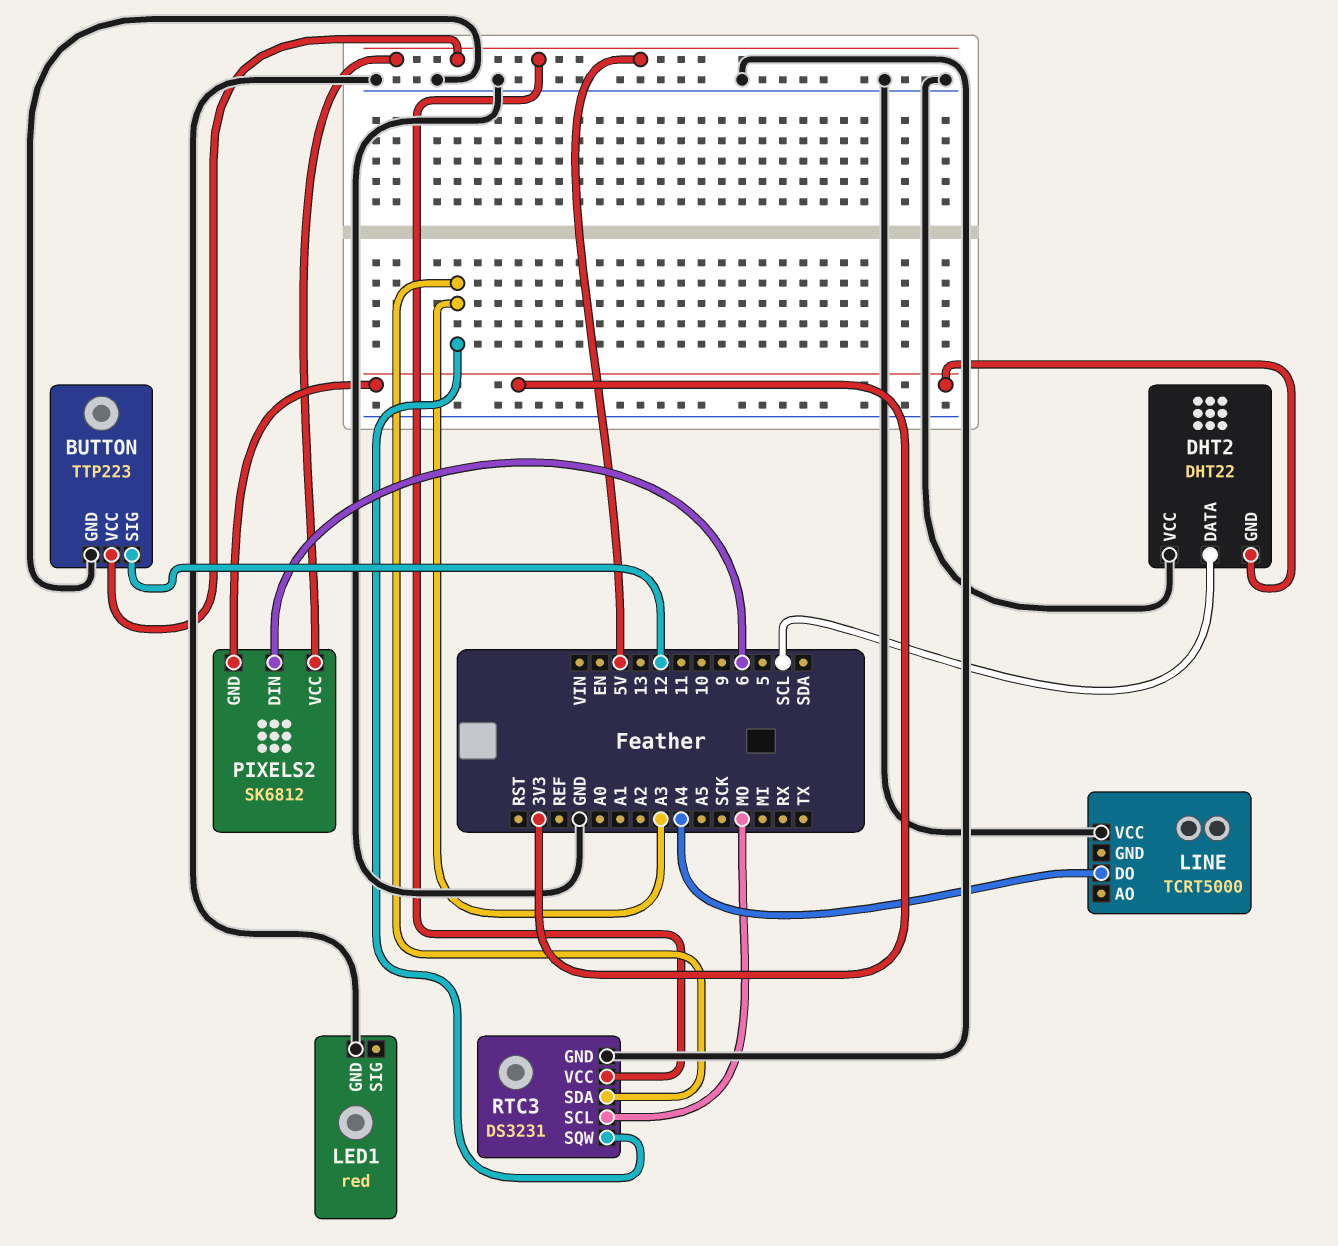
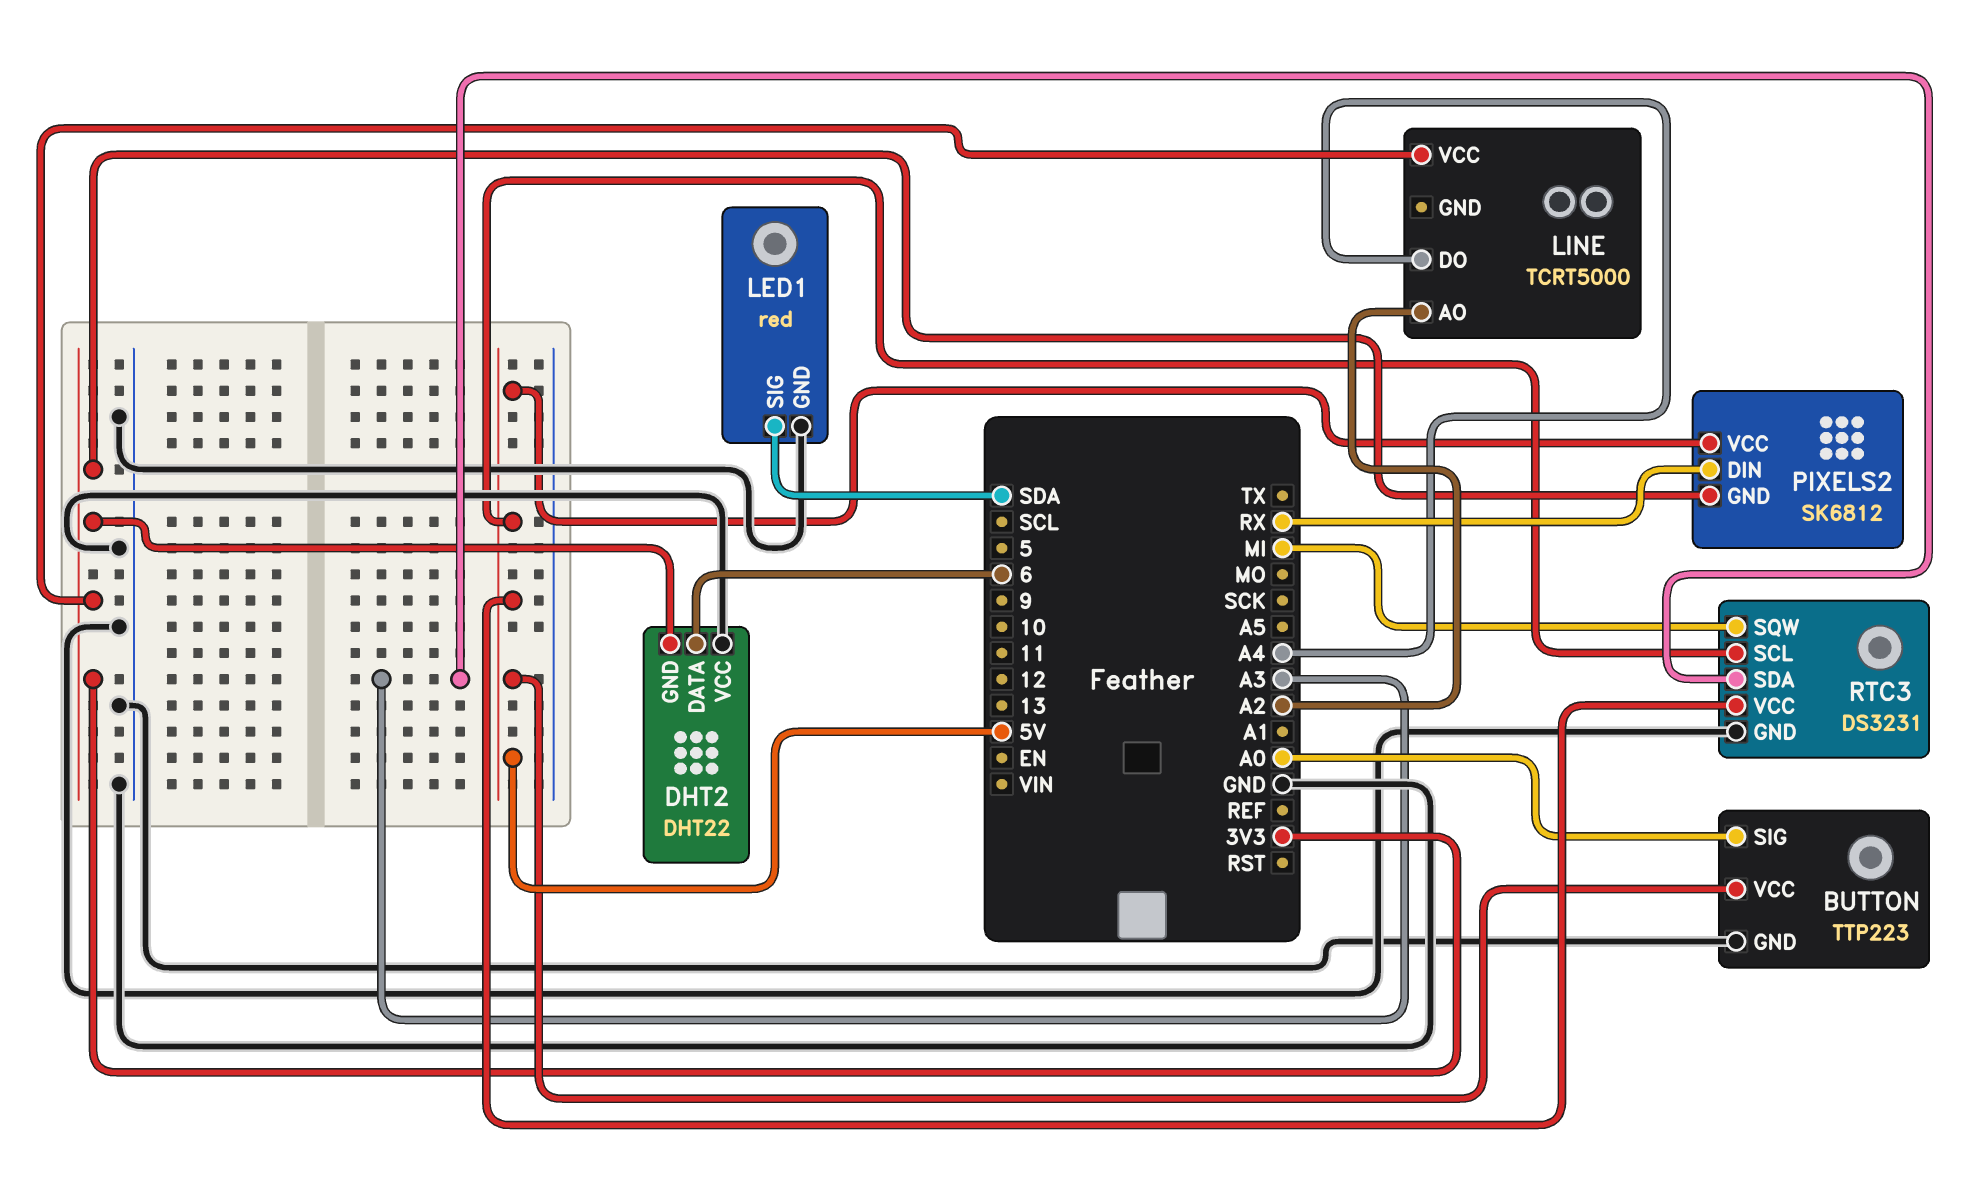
BUTTON pin SIG: 12 -> A0
DHT2 pin DATA: SCL -> 6
LED1 pin SIG: none -> SDA
LINE pin AO: none -> A2
LINE pin VCC: GND -> 3V3
PIXELS2 pin DIN: 6 -> RX
RTC3 pin SCL: MO -> 5V
RTC3 pin SQW: A3 -> MI

